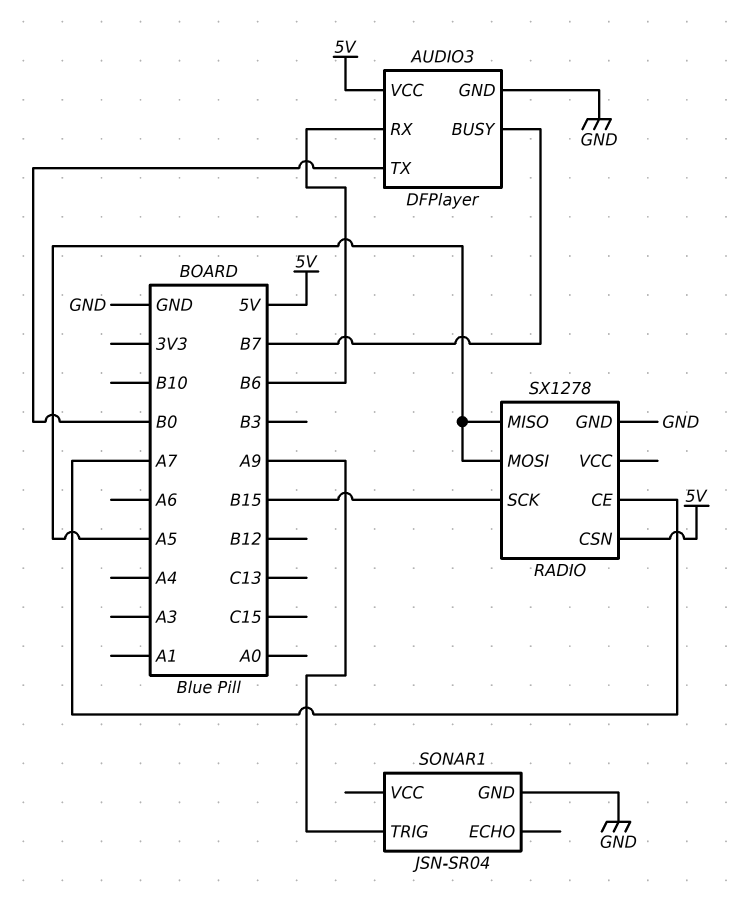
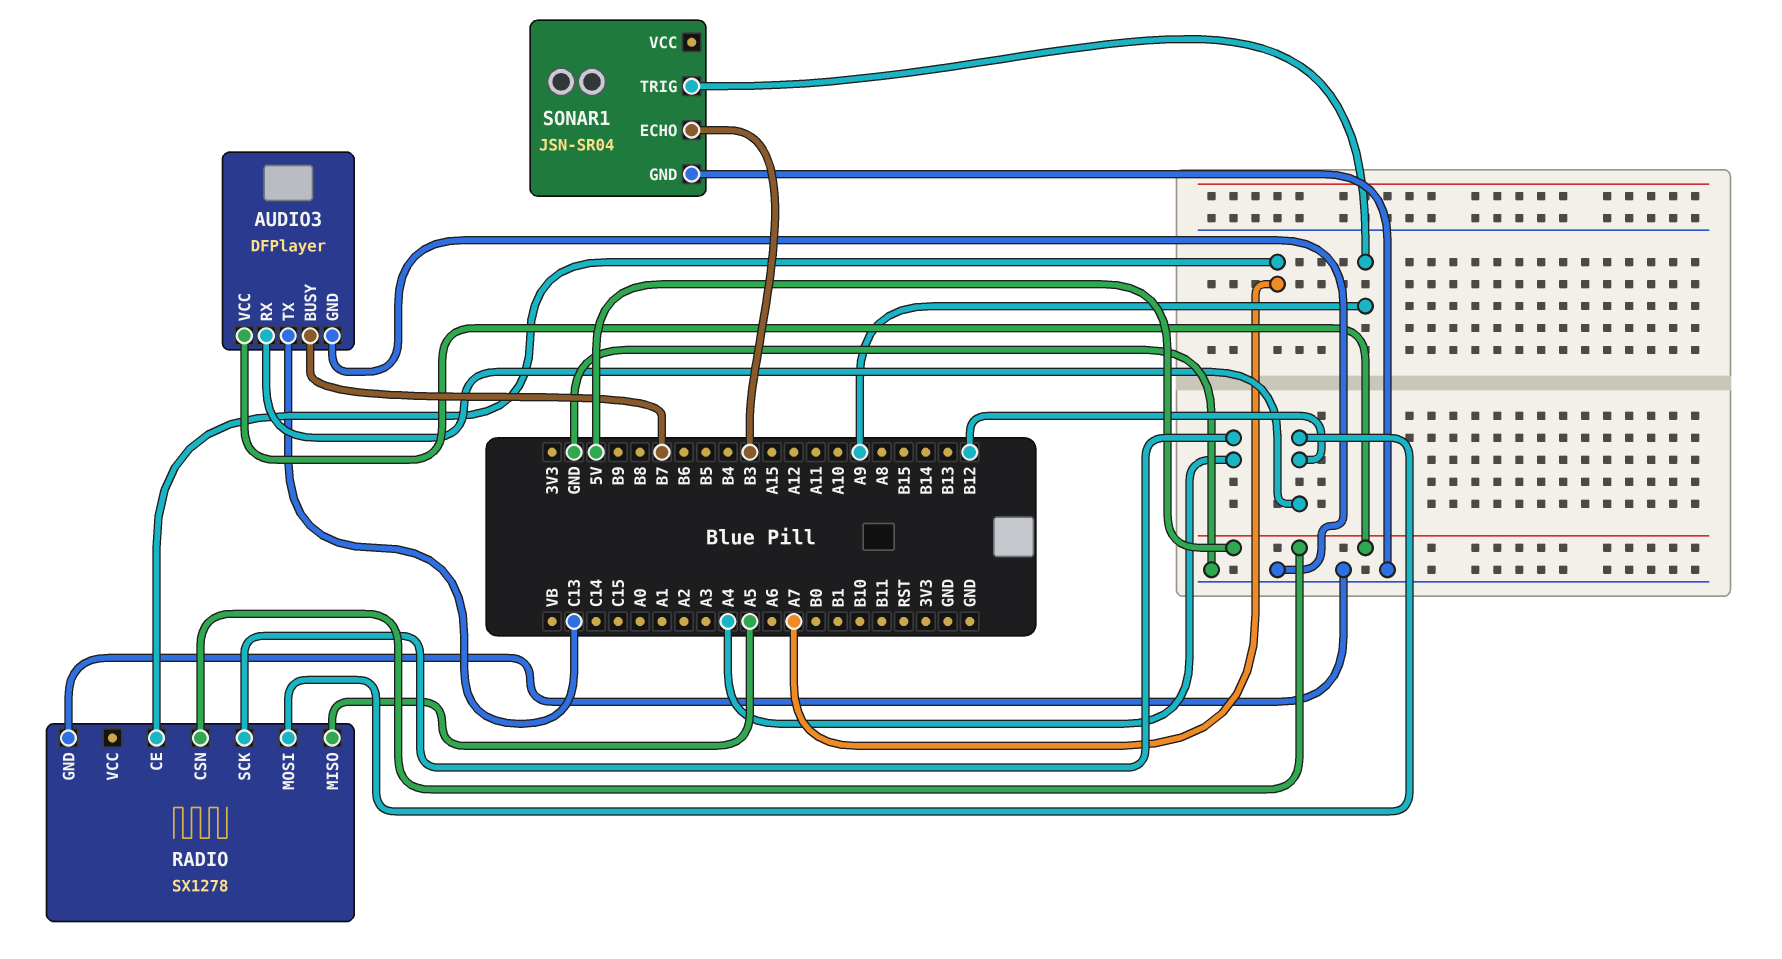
AUDIO3 pin RX: B6 -> B12
AUDIO3 pin TX: B0 -> C13
RADIO pin MOSI: A5 -> B12
RADIO pin SCK: B15 -> A4
SONAR1 pin ECHO: none -> B3

